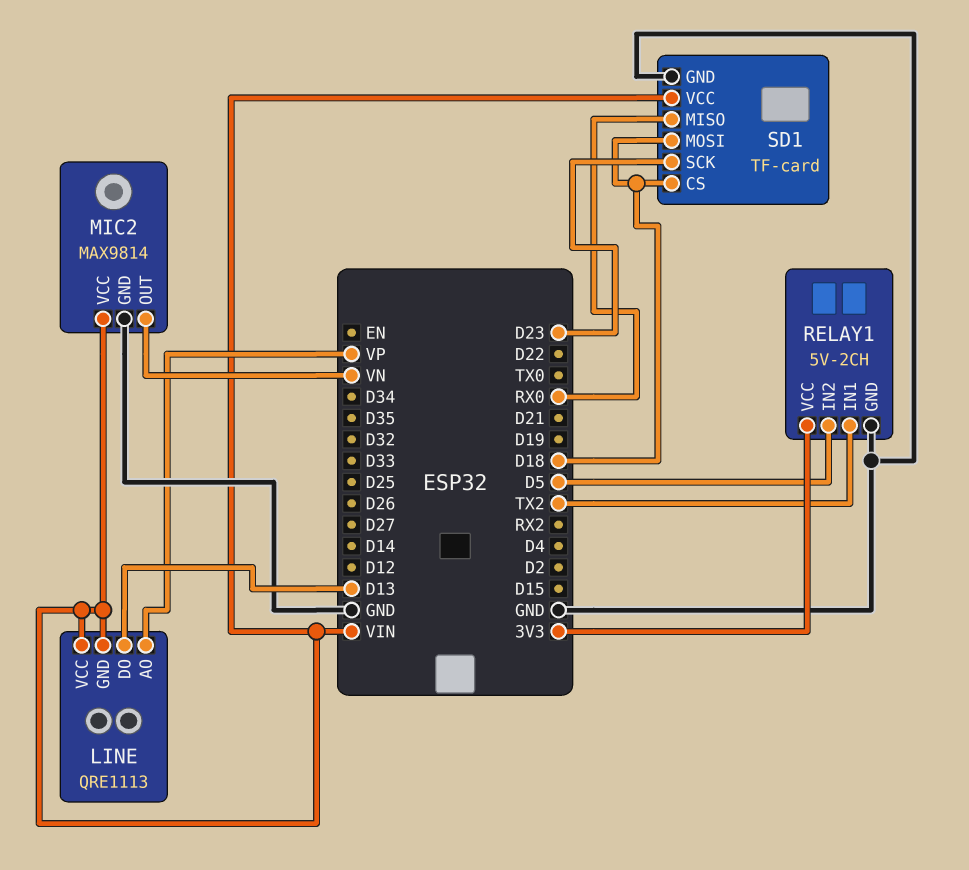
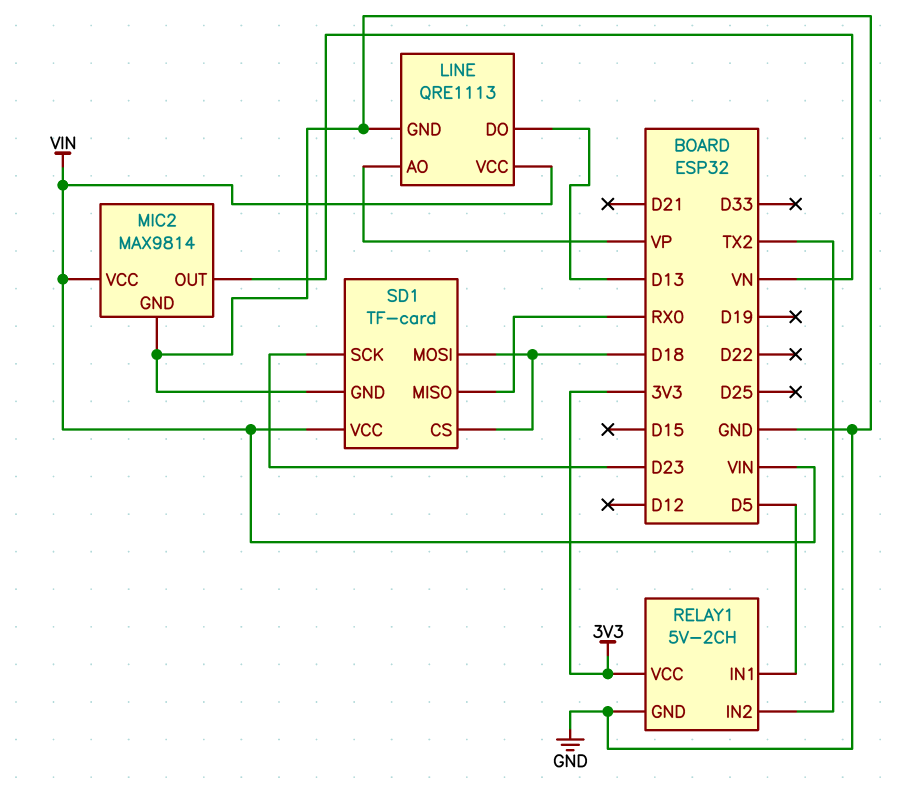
LINE pin GND: VIN -> GND
RELAY1 pin IN1: TX2 -> D5
RELAY1 pin IN2: D5 -> TX2

